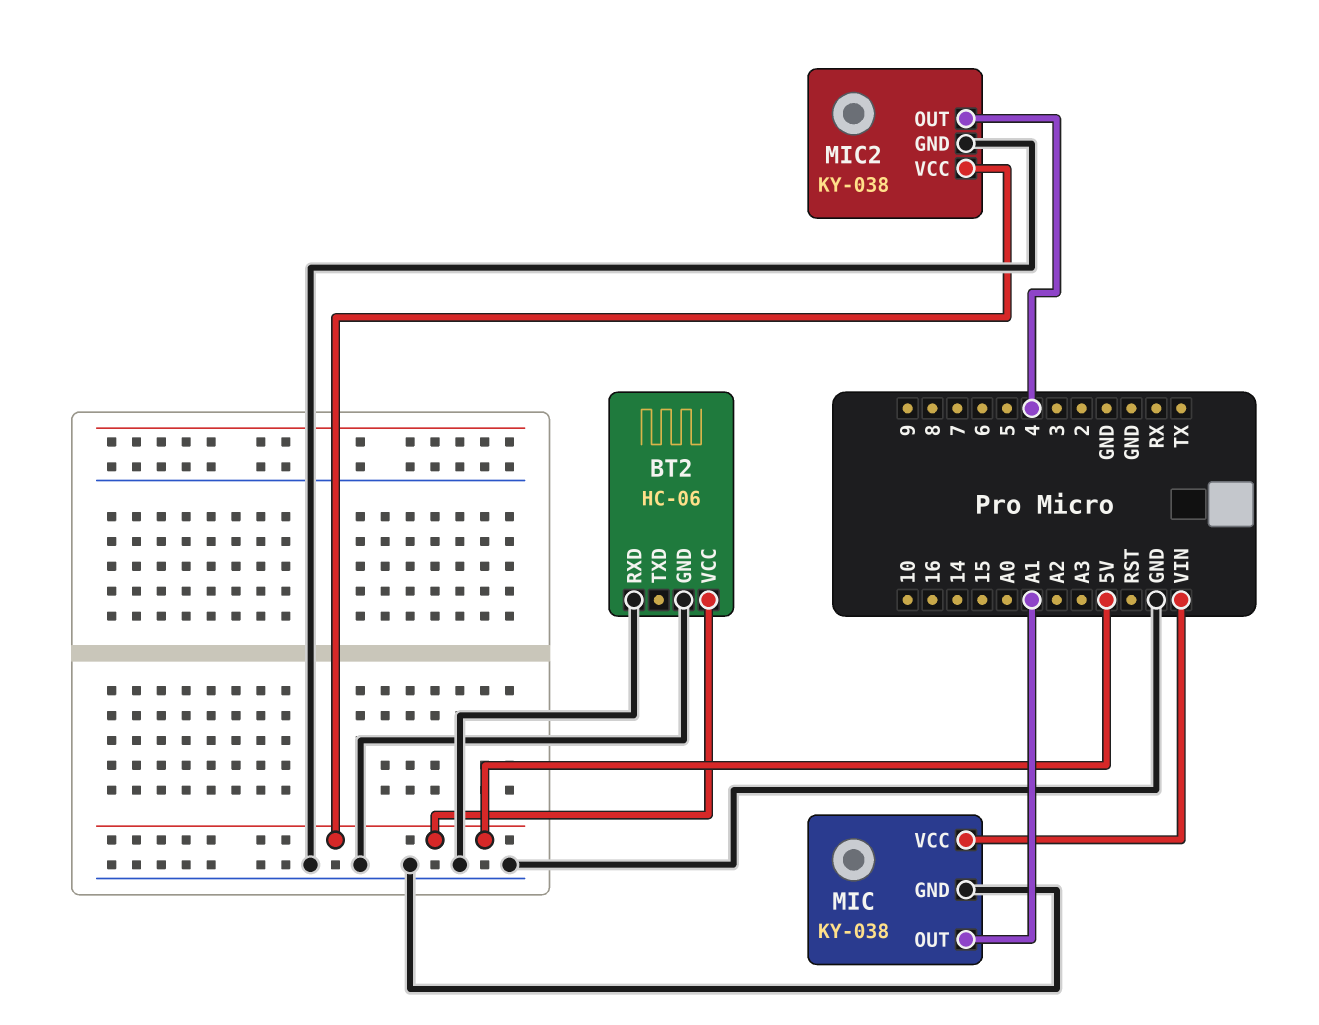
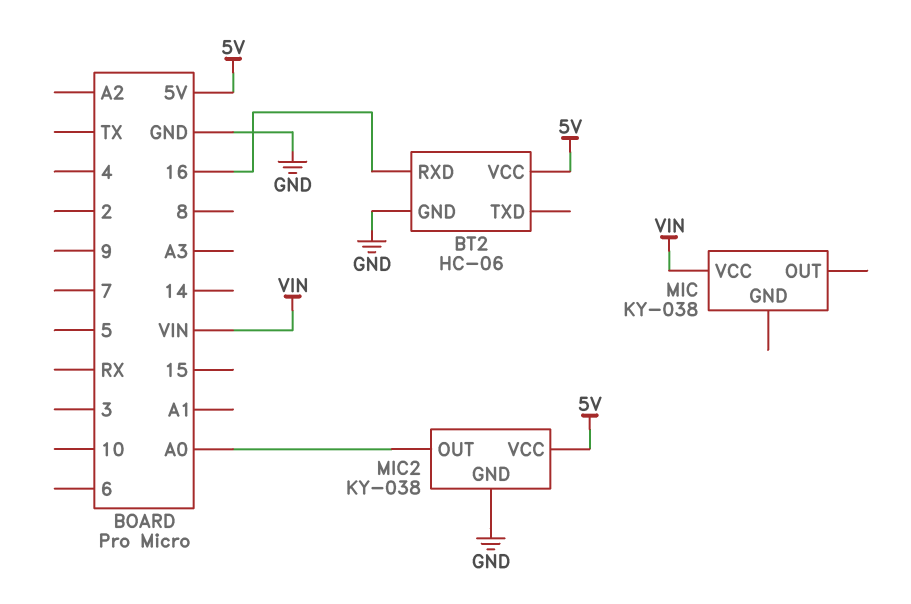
BT2 pin RXD: GND -> 16
MIC pin GND: GND -> none
MIC pin OUT: A1 -> none
MIC2 pin OUT: 4 -> A0

